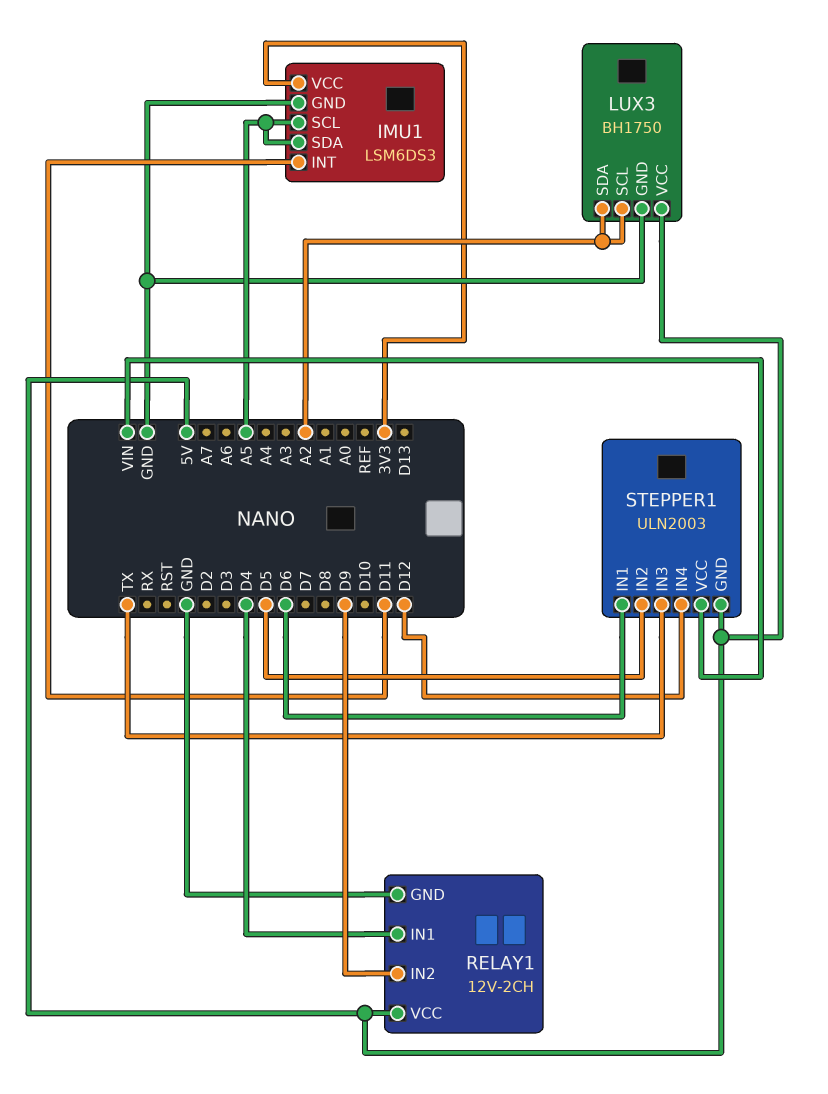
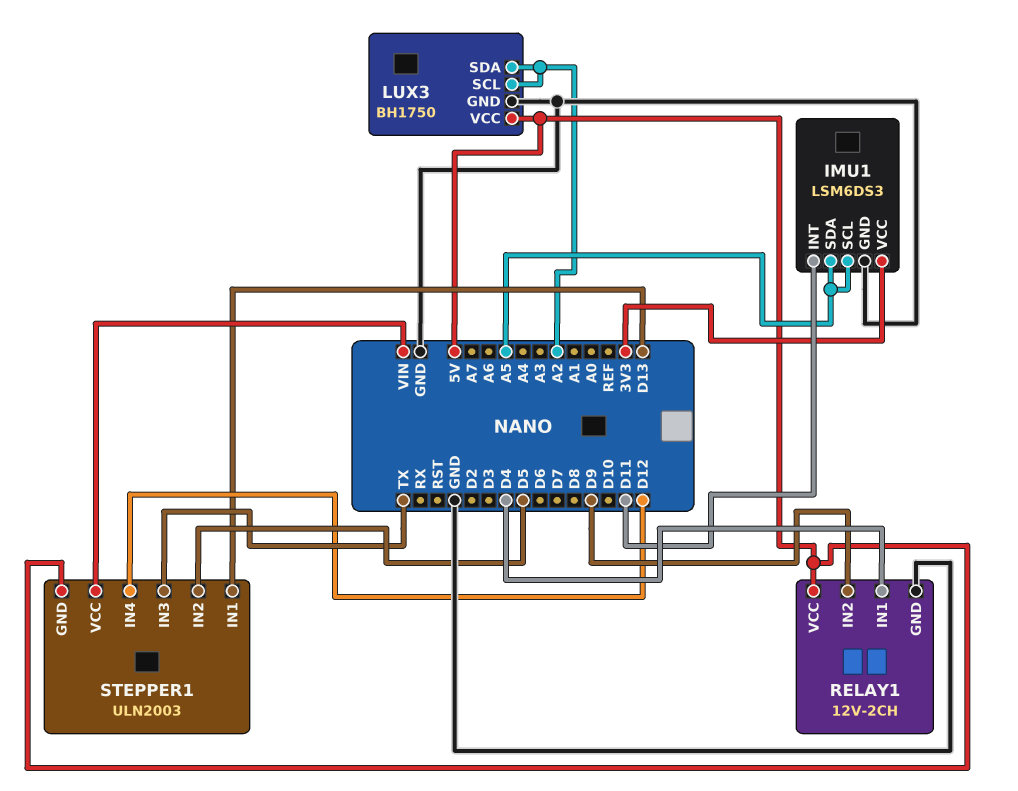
STEPPER1 pin IN1: D6 -> D13

